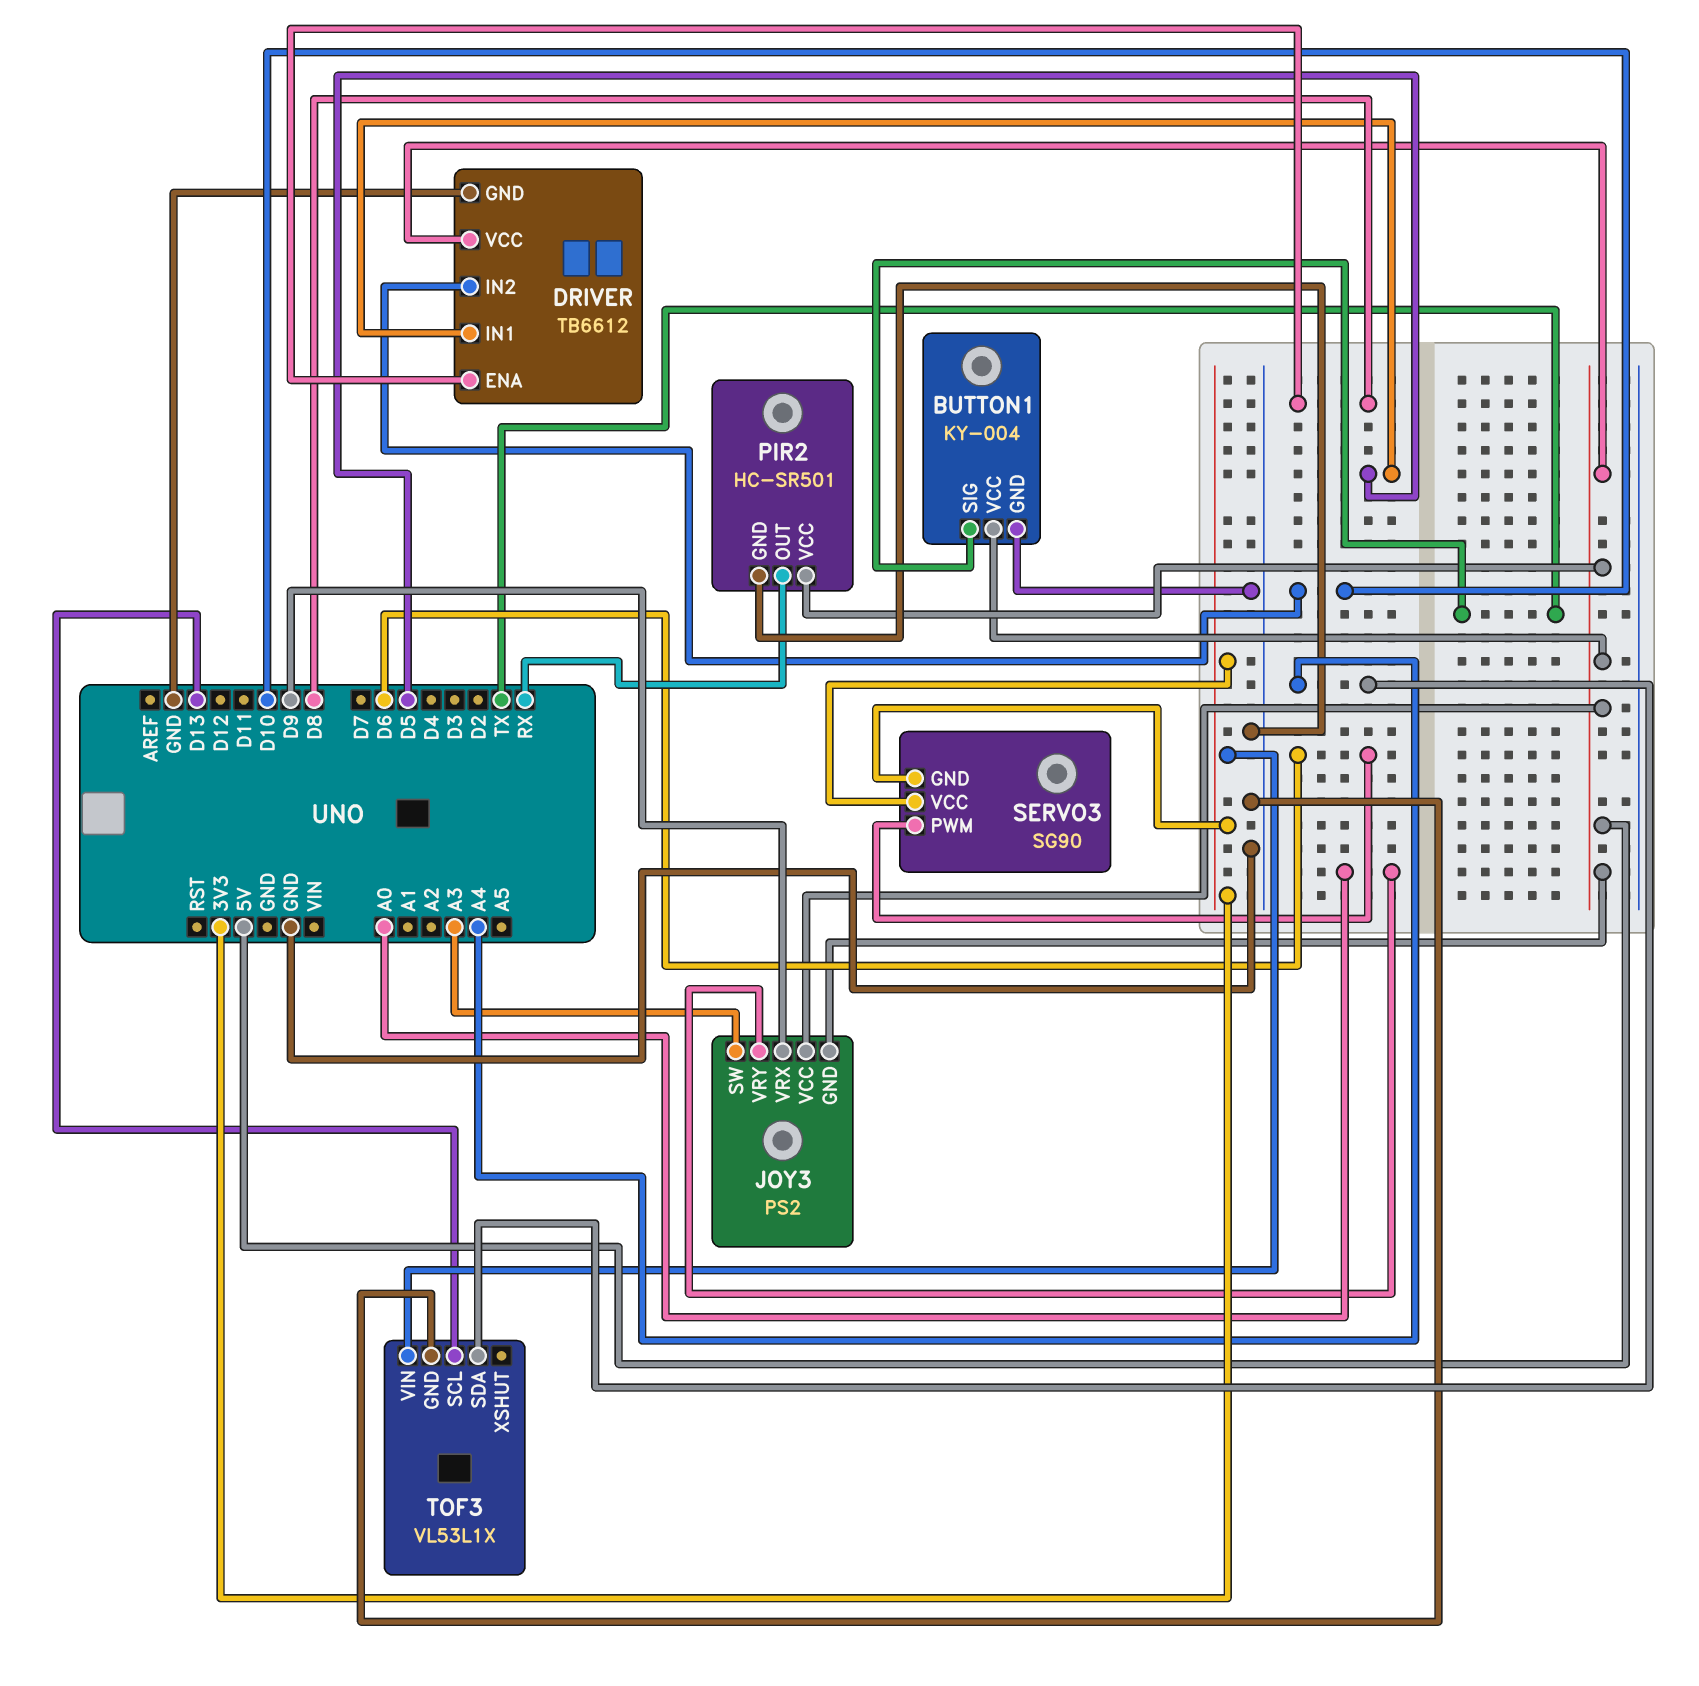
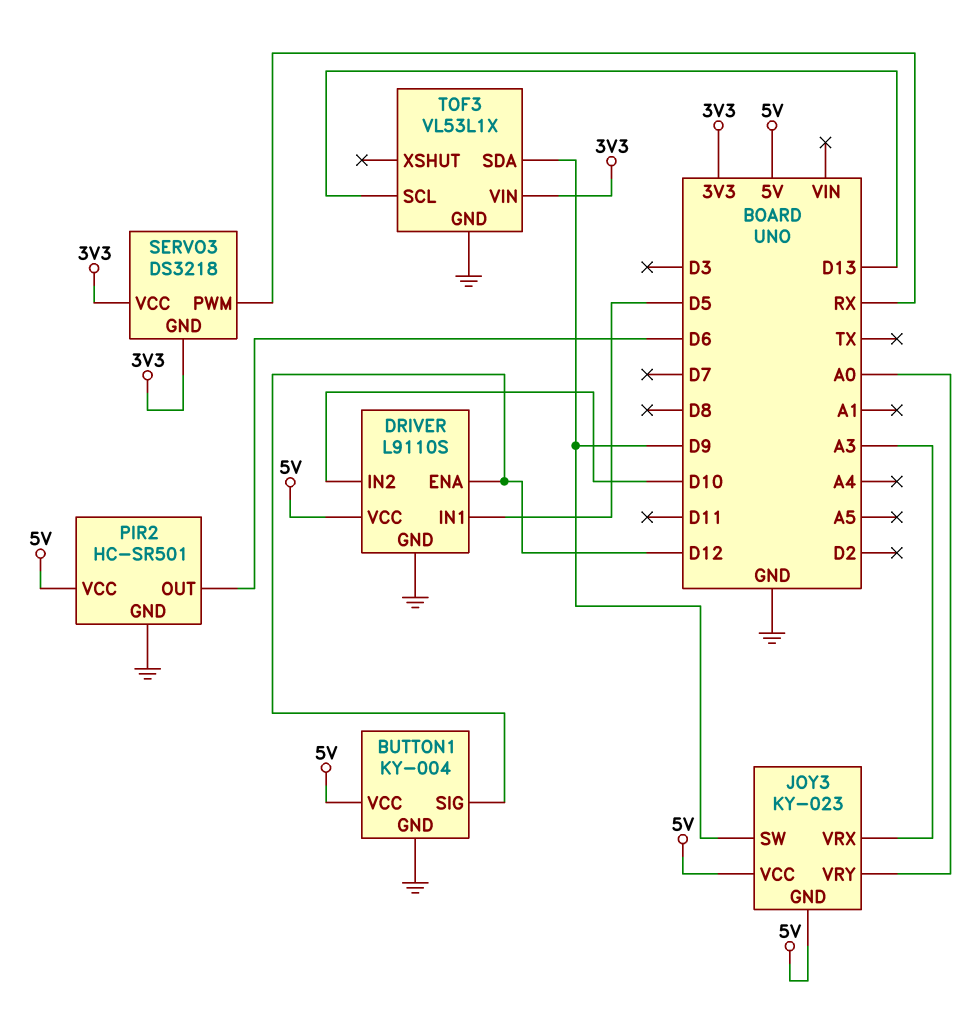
BUTTON1 pin SIG: TX -> D12
DRIVER: TB6612 -> L9110S
DRIVER pin ENA: D8 -> D12
JOY3: PS2 -> KY-023
JOY3 pin SW: A3 -> D9
JOY3 pin VRX: D9 -> A3
PIR2 pin OUT: RX -> D6
SERVO3: SG90 -> DS3218
SERVO3 pin PWM: D6 -> RX
TOF3 pin SDA: A4 -> D9

